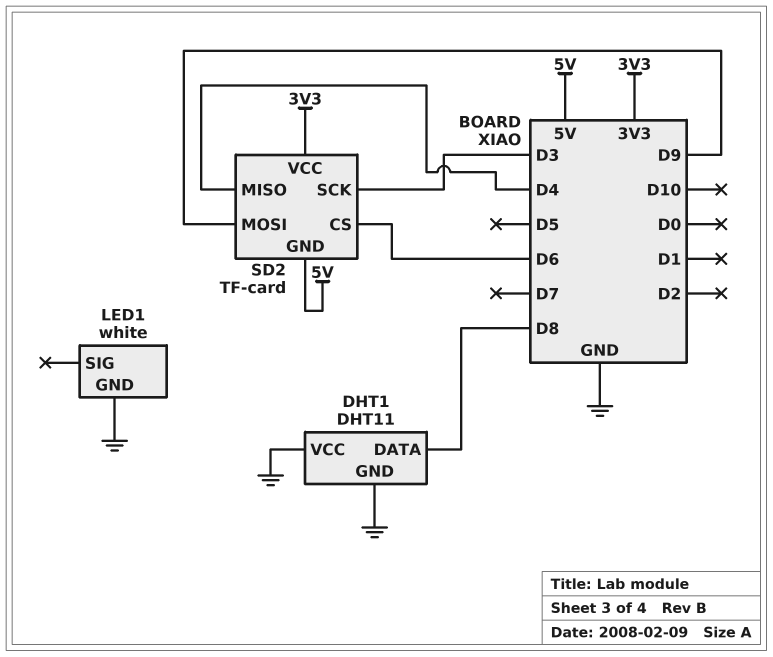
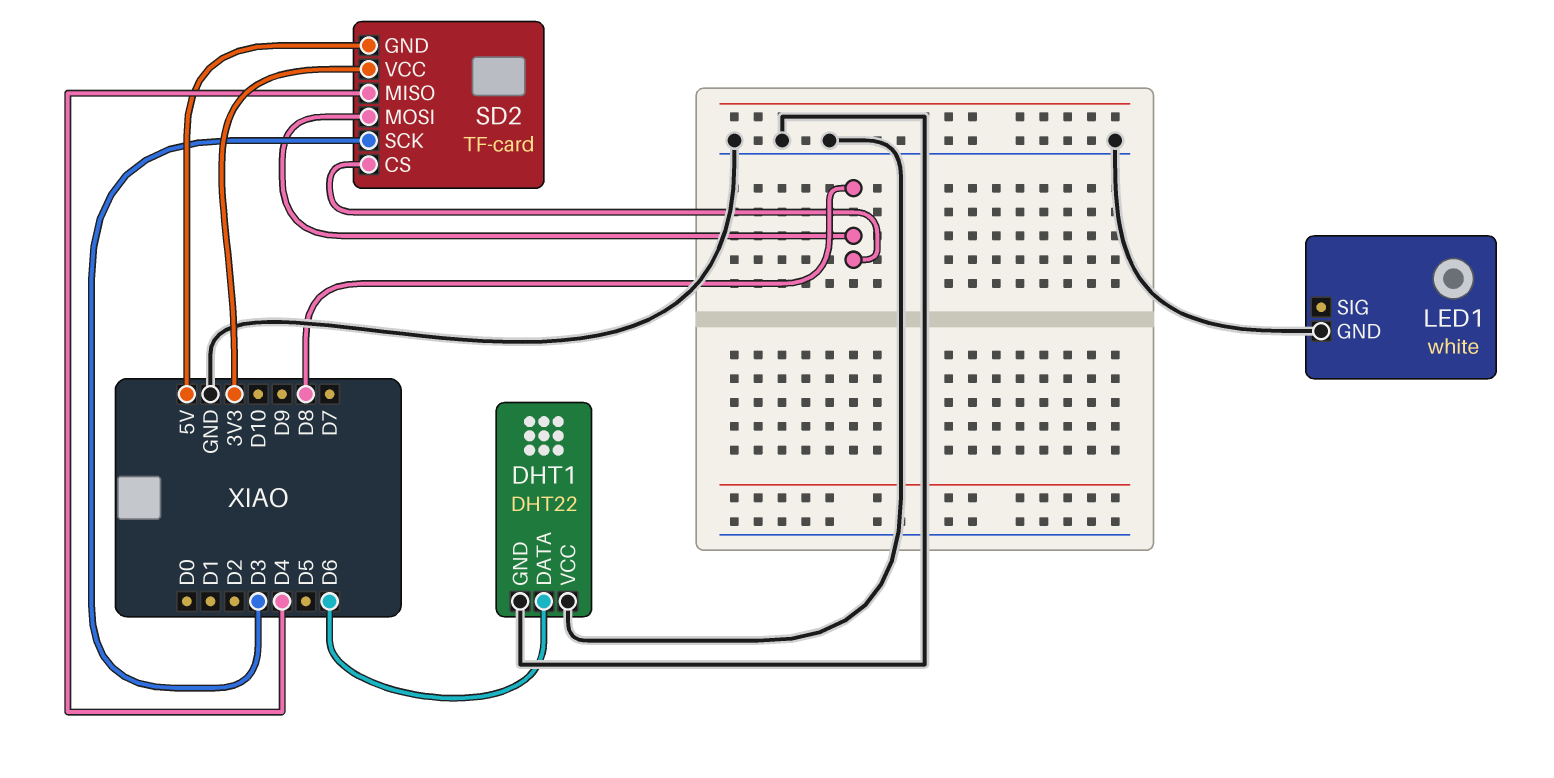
DHT1: DHT11 -> DHT22
DHT1 pin DATA: D8 -> D6
SD2 pin CS: D6 -> D8
SD2 pin MOSI: D9 -> D8

